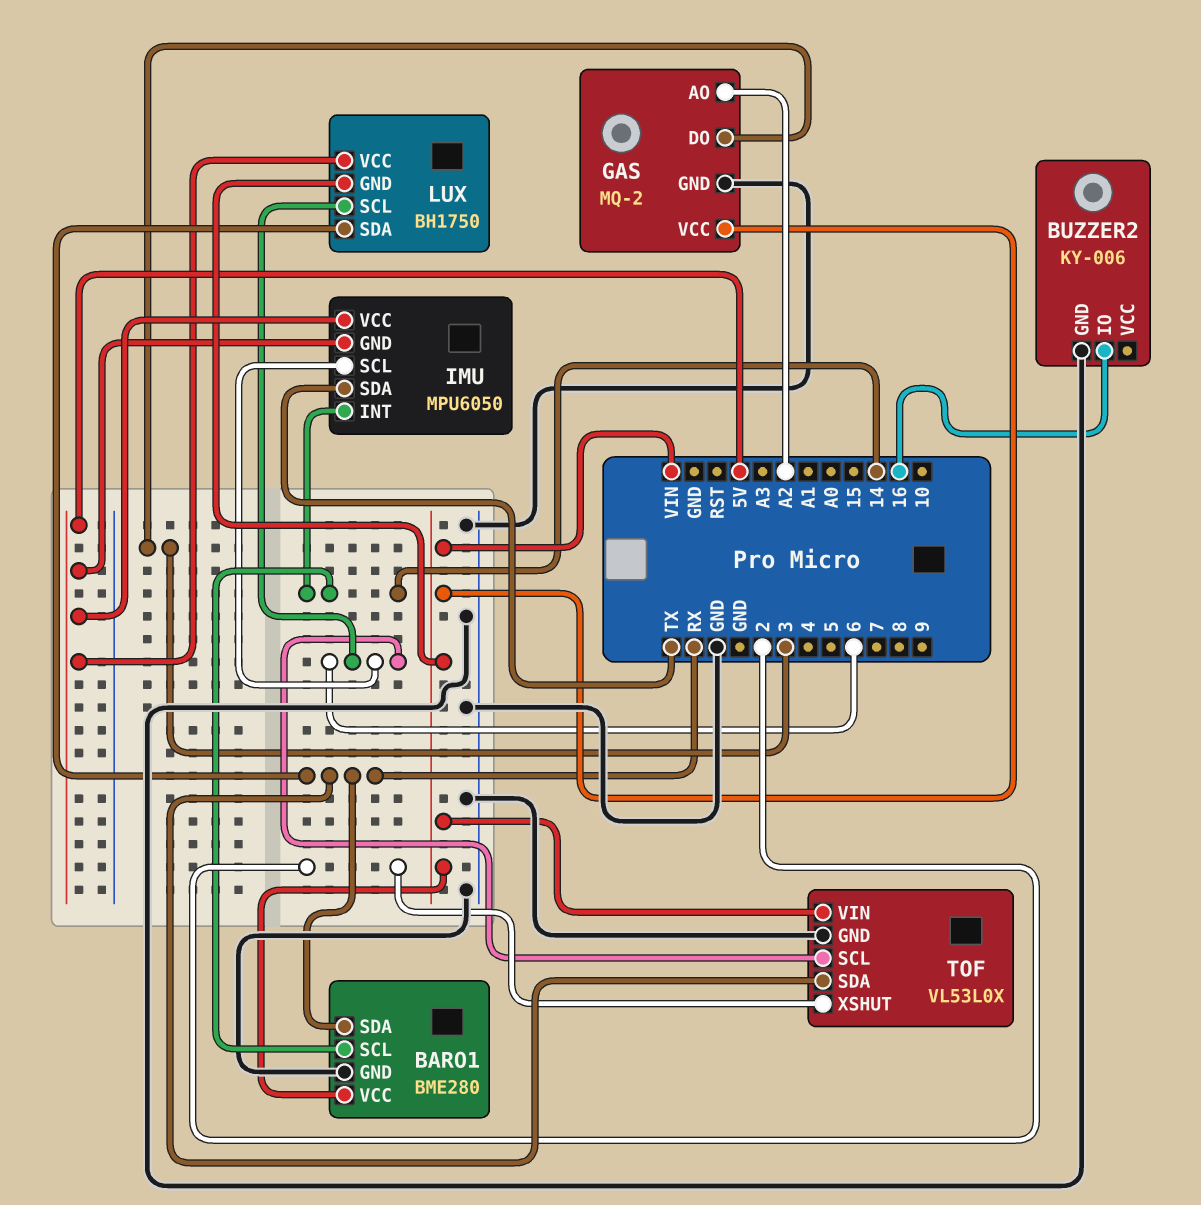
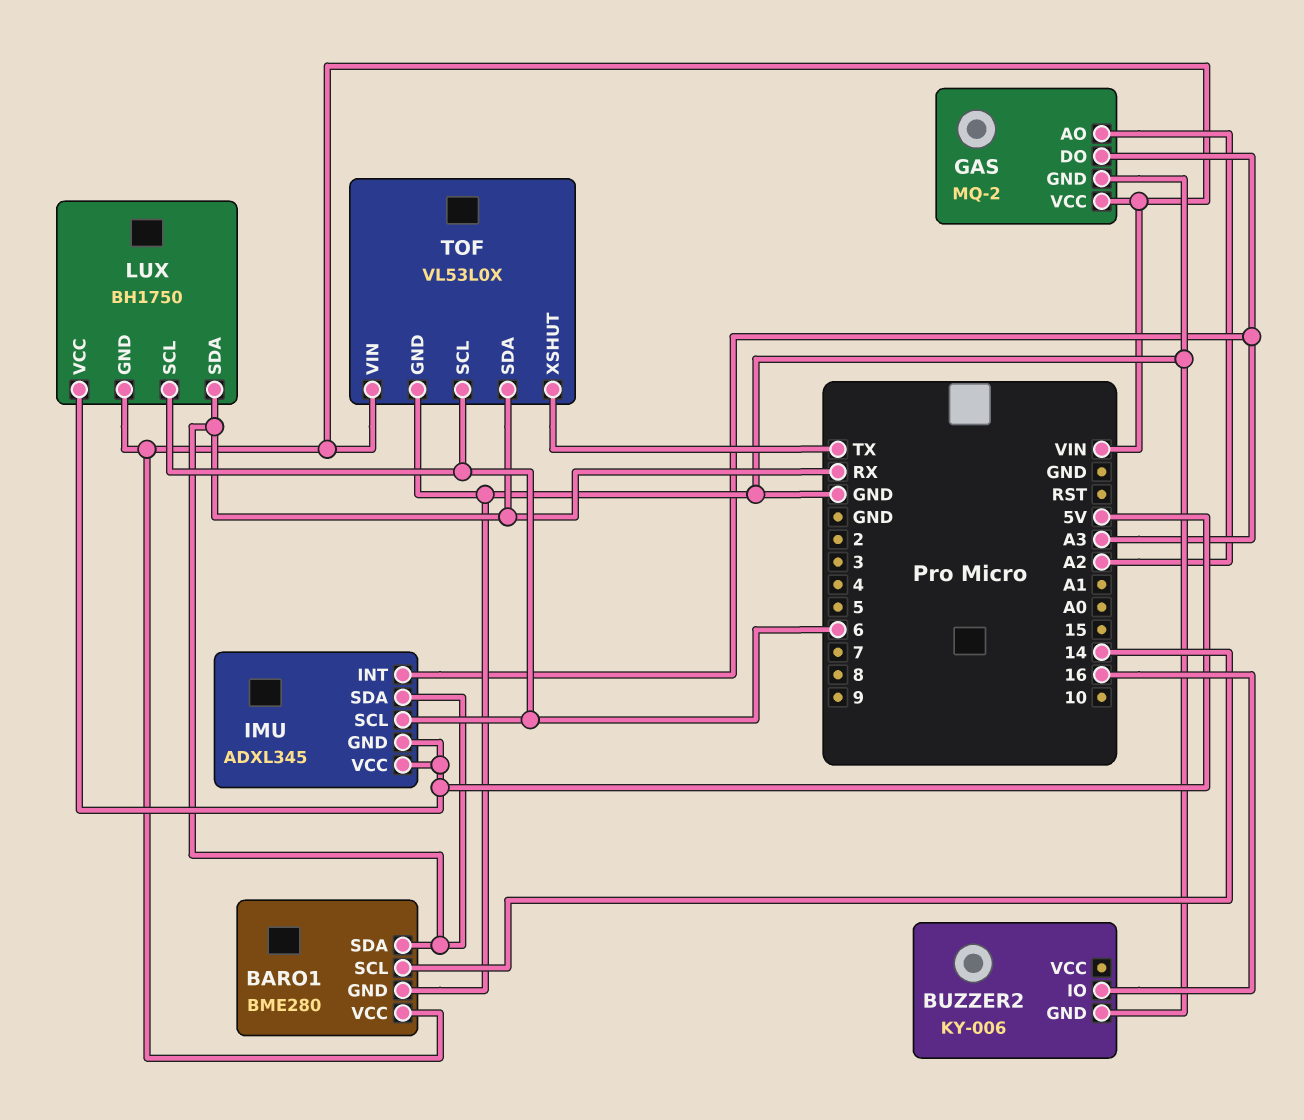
GAS pin DO: 3 -> A3
IMU: MPU6050 -> ADXL345
IMU pin INT: 14 -> A3
IMU pin SDA: TX -> RX
TOF pin XSHUT: 2 -> TX

